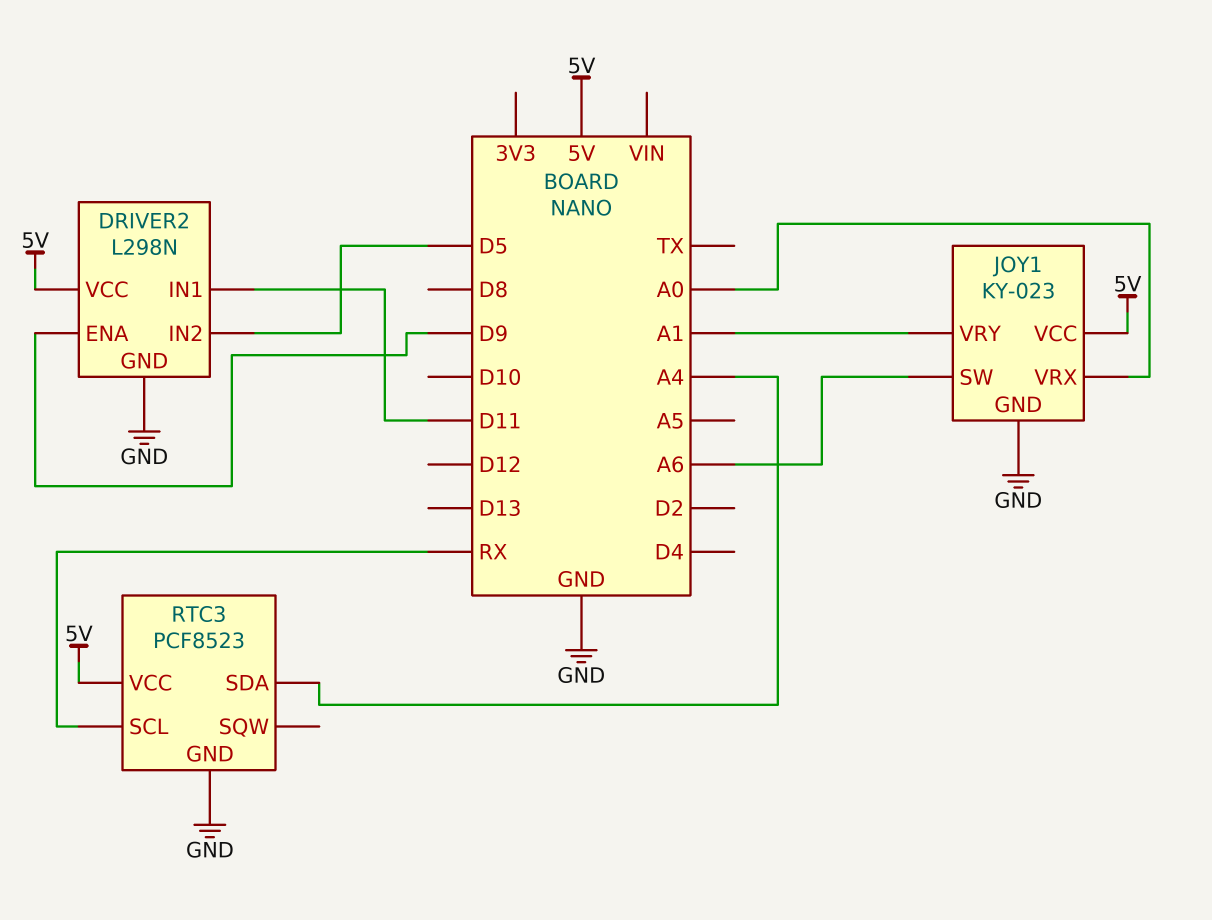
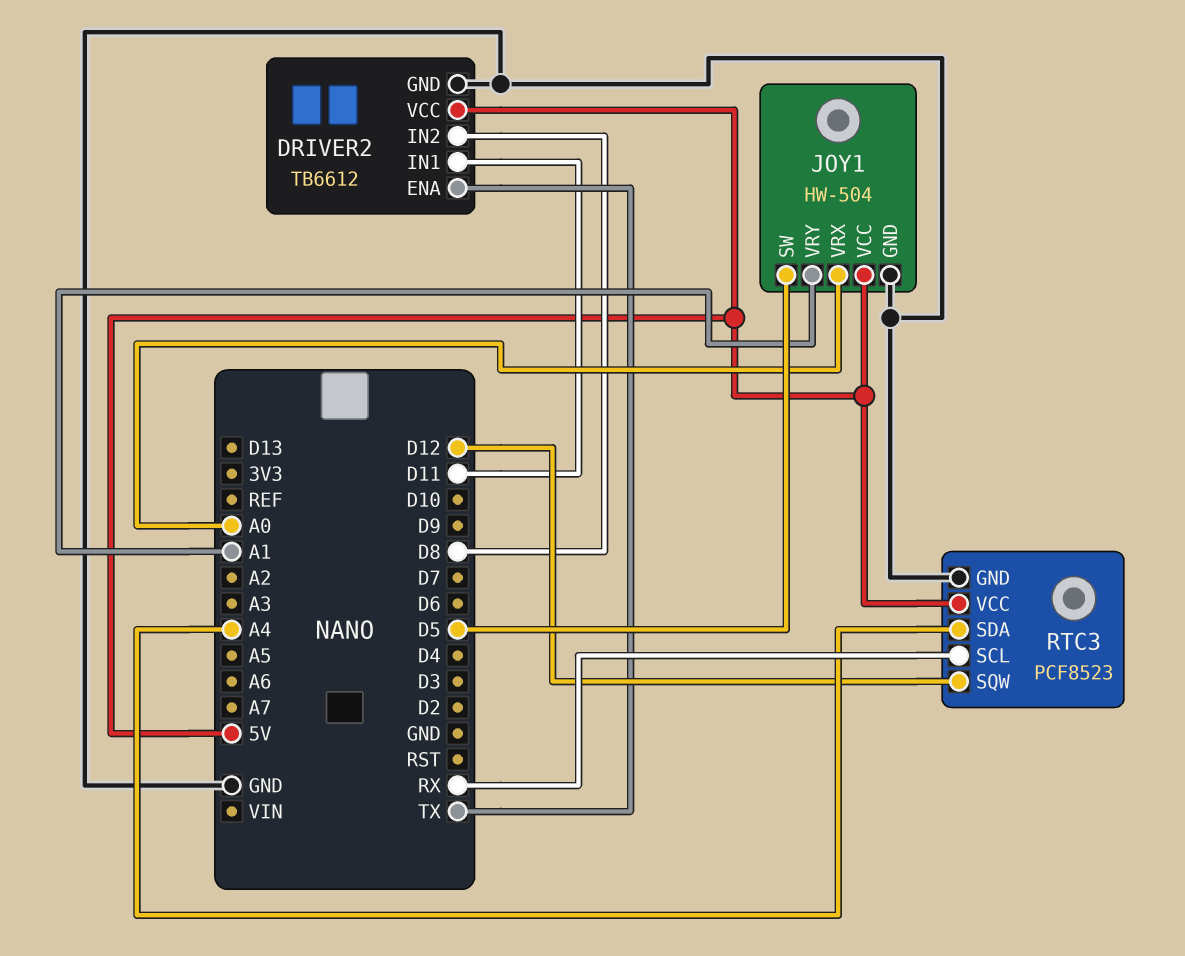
DRIVER2: L298N -> TB6612
DRIVER2 pin ENA: D9 -> TX
DRIVER2 pin IN2: D5 -> D8
JOY1: KY-023 -> HW-504
JOY1 pin SW: A6 -> D5
RTC3 pin SQW: none -> D12

